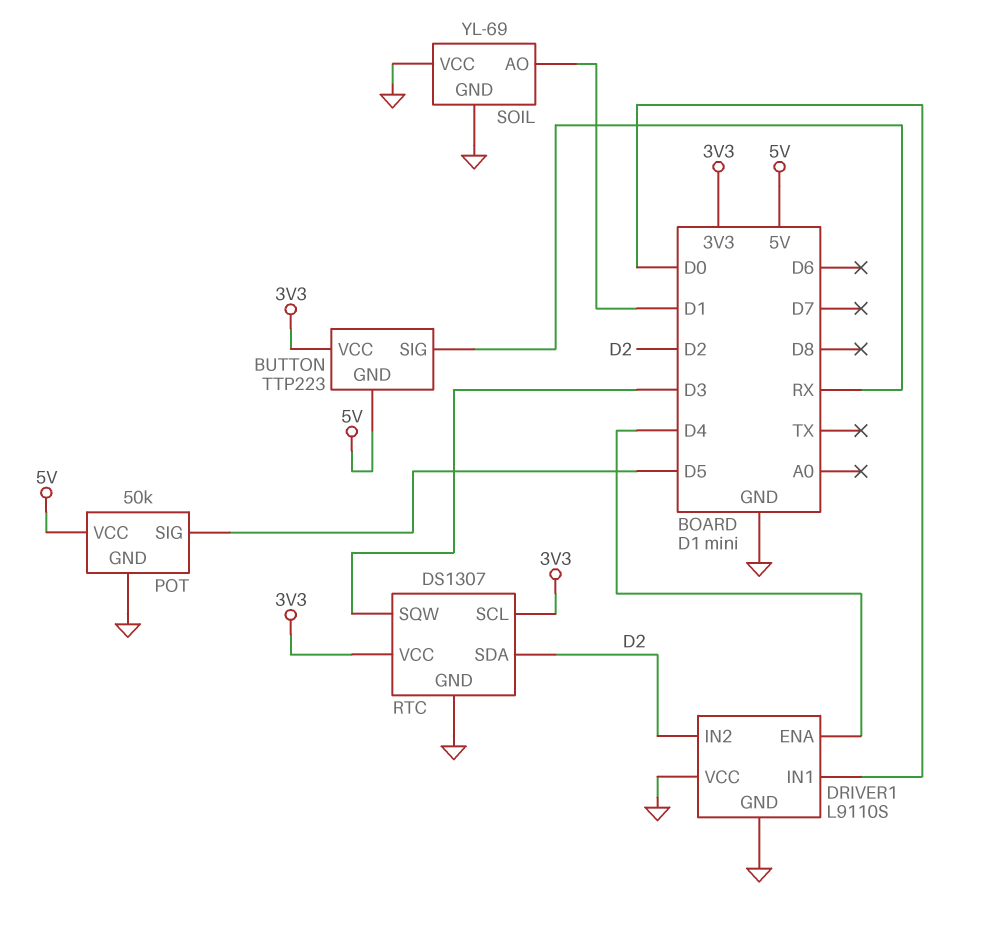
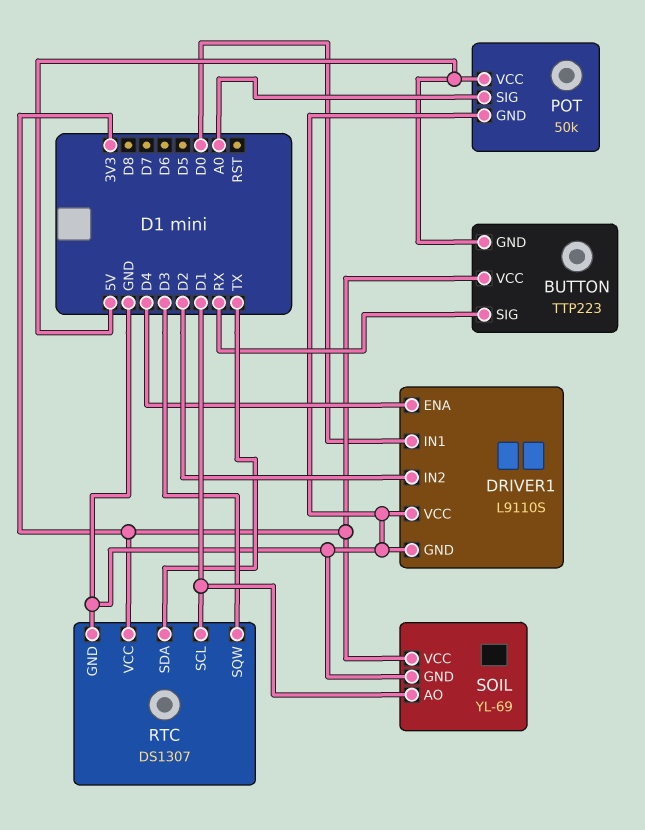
POT pin SIG: D5 -> A0
RTC pin SCL: 3V3 -> D1
RTC pin SDA: D2 -> TX
SOIL pin VCC: GND -> 3V3

